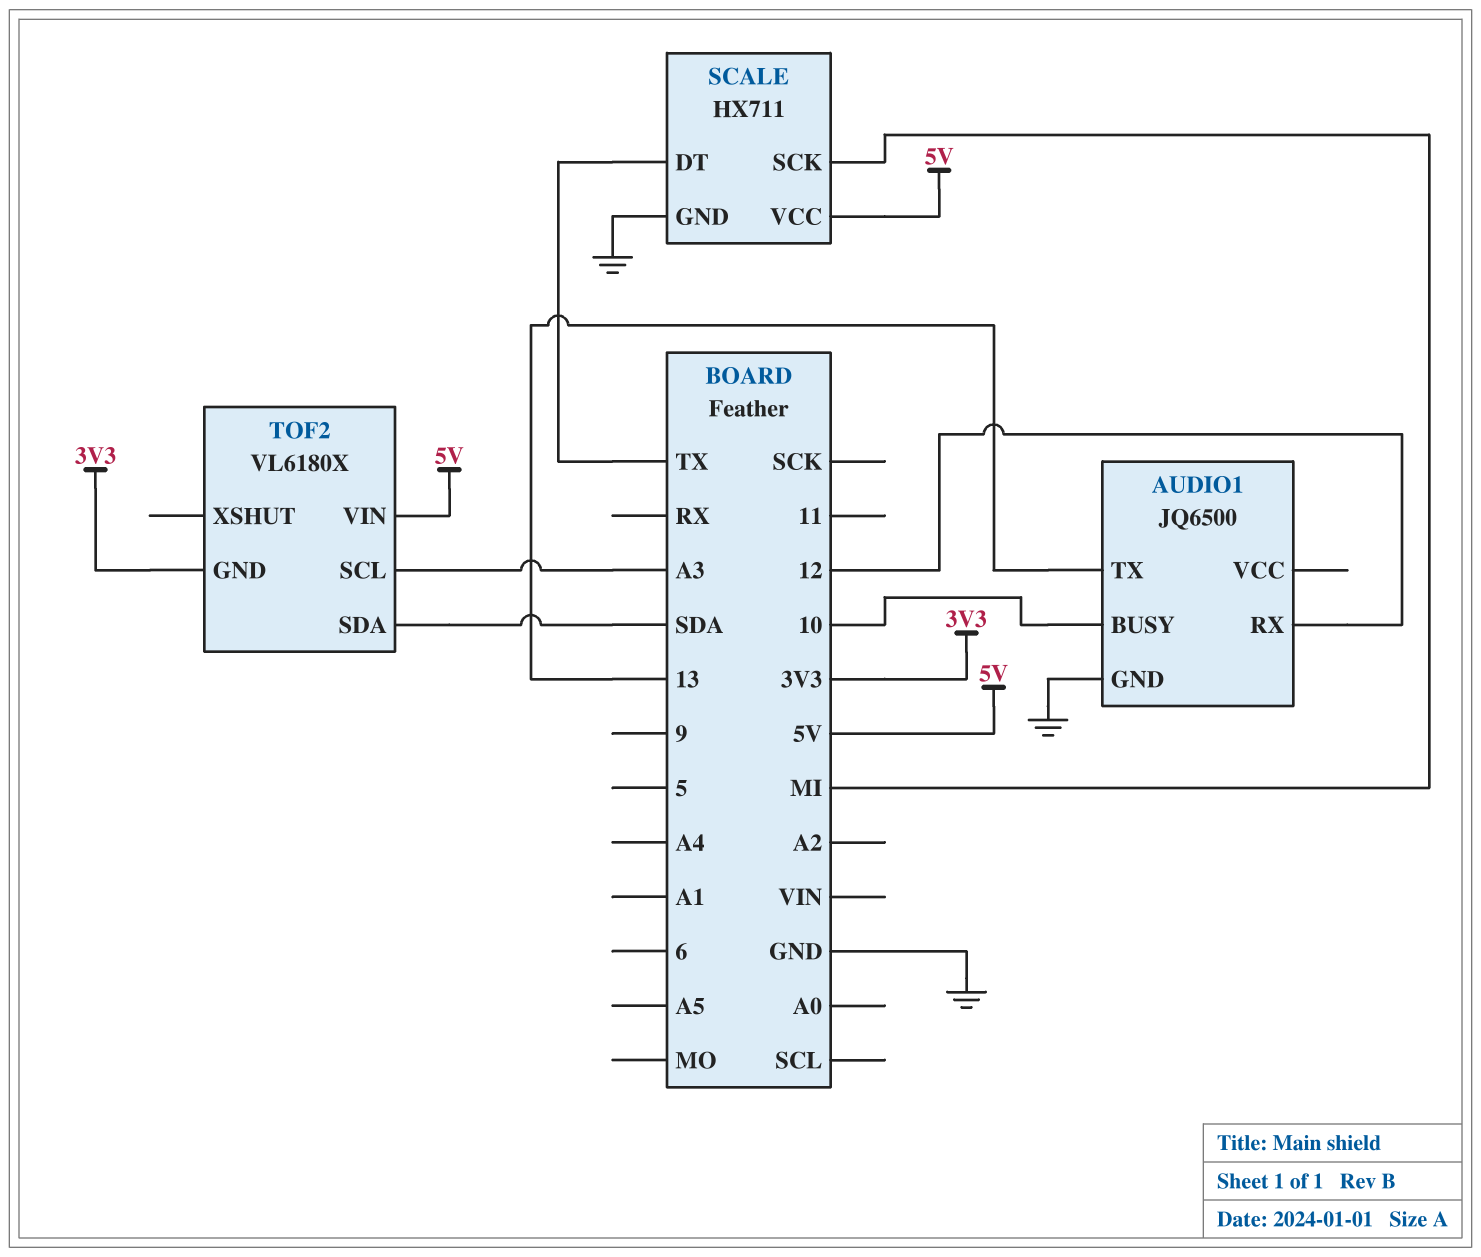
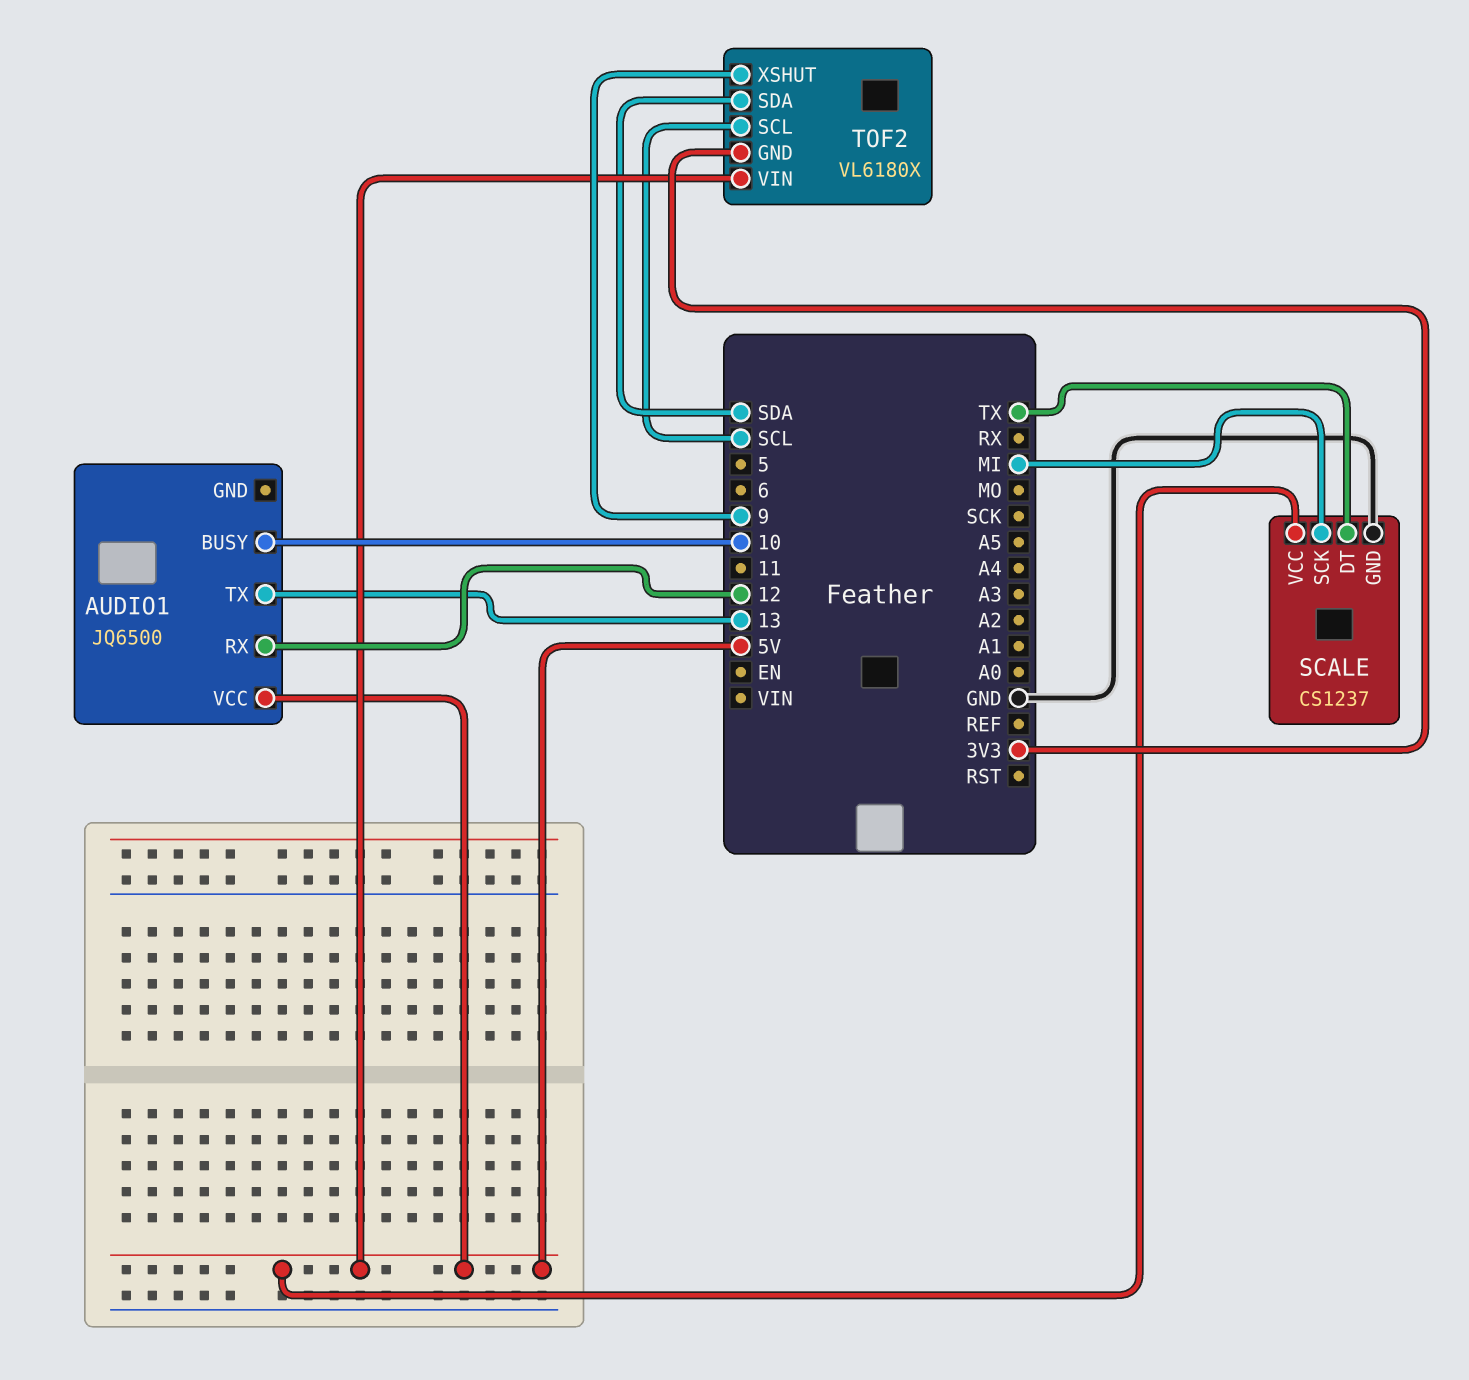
AUDIO1 pin GND: GND -> none
AUDIO1 pin VCC: none -> 5V
SCALE: HX711 -> CS1237
TOF2 pin SCL: A3 -> SCL
TOF2 pin XSHUT: none -> 9

